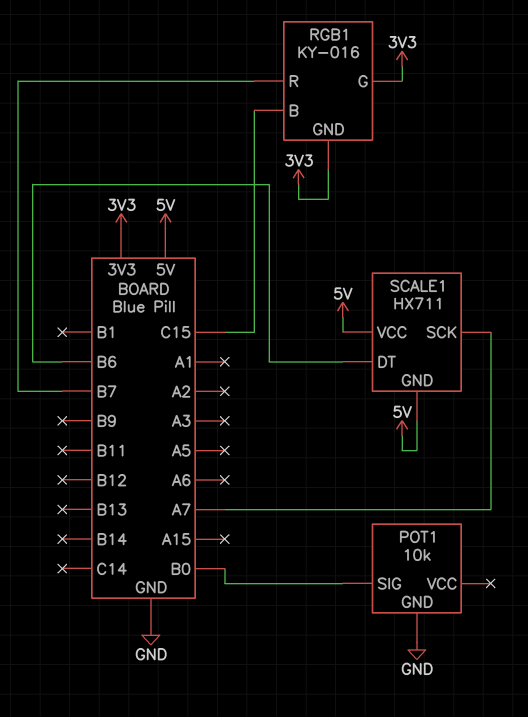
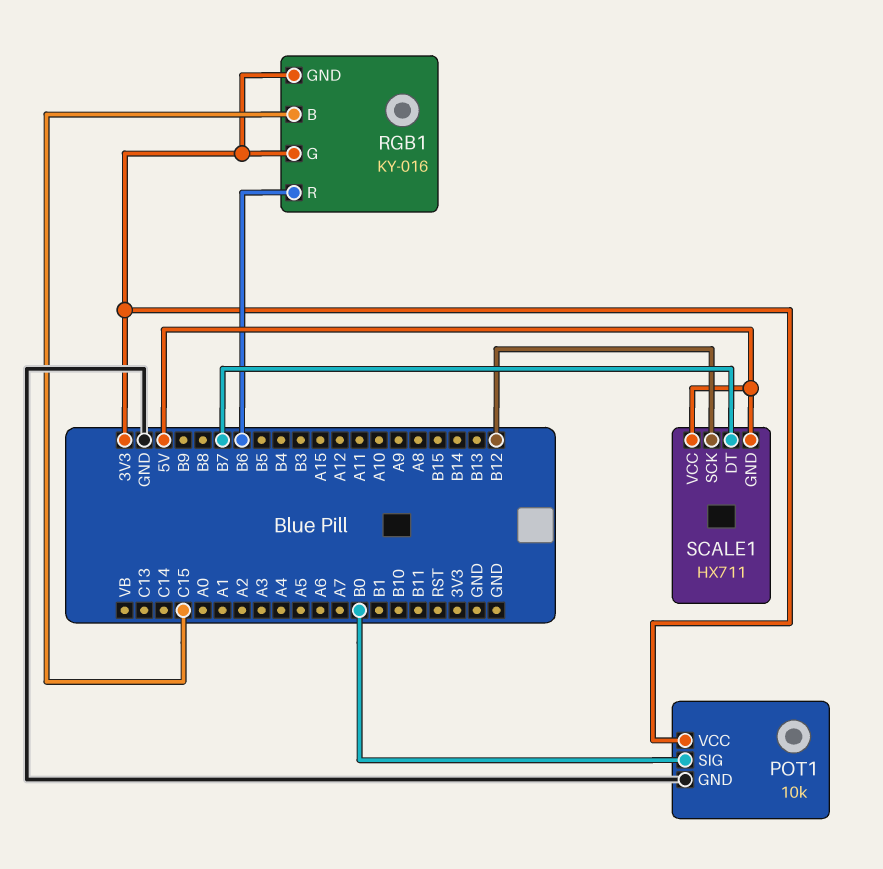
POT1 pin VCC: none -> 3V3
RGB1 pin R: B7 -> B6
SCALE1 pin DT: B6 -> B7
SCALE1 pin SCK: A7 -> B12

